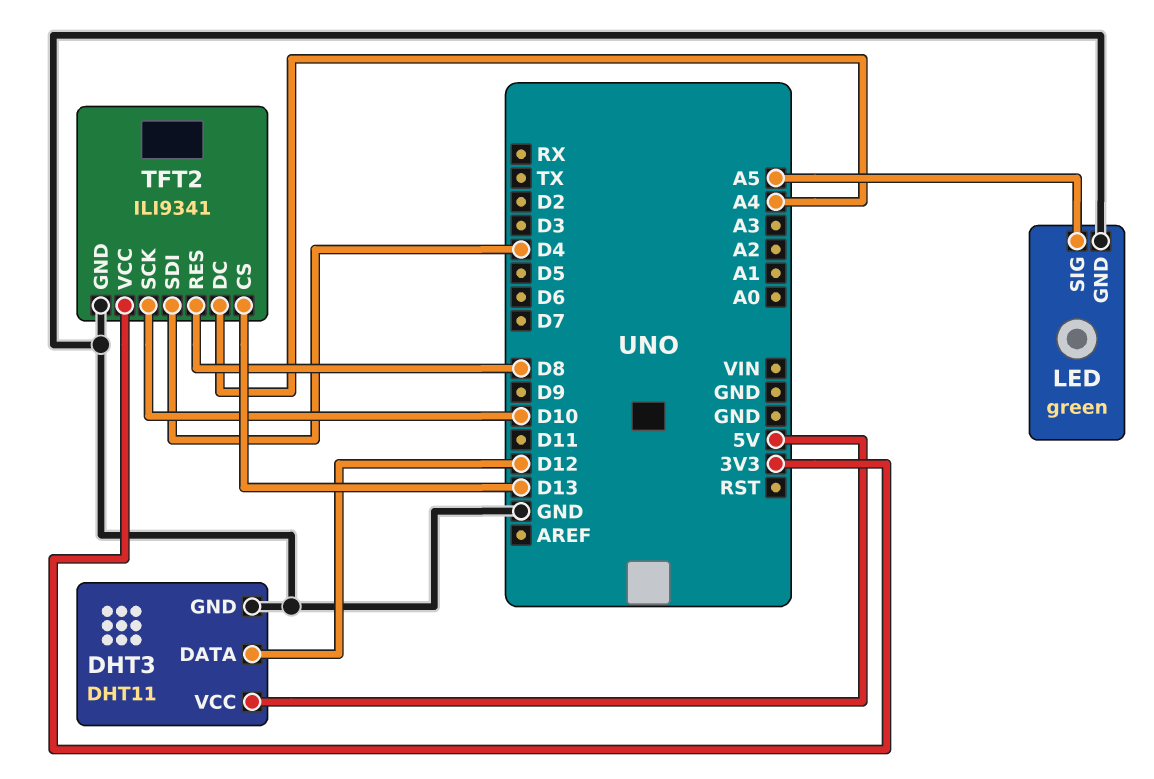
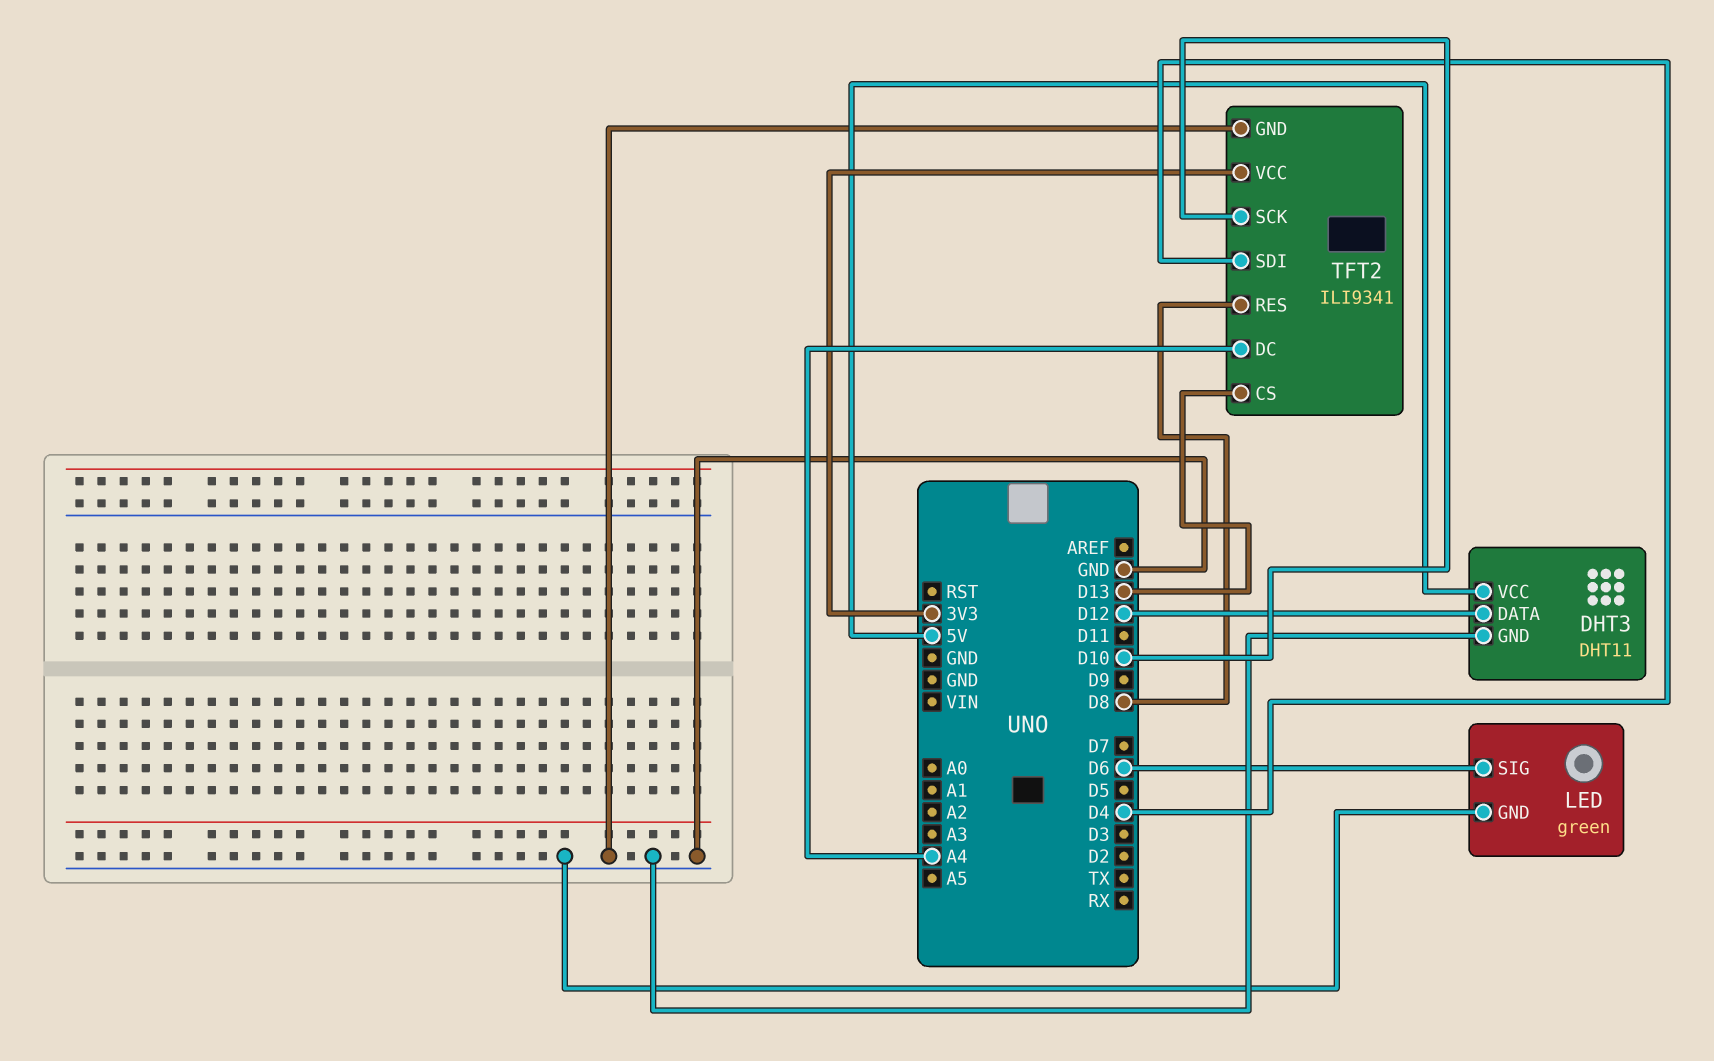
LED pin SIG: A5 -> D6

